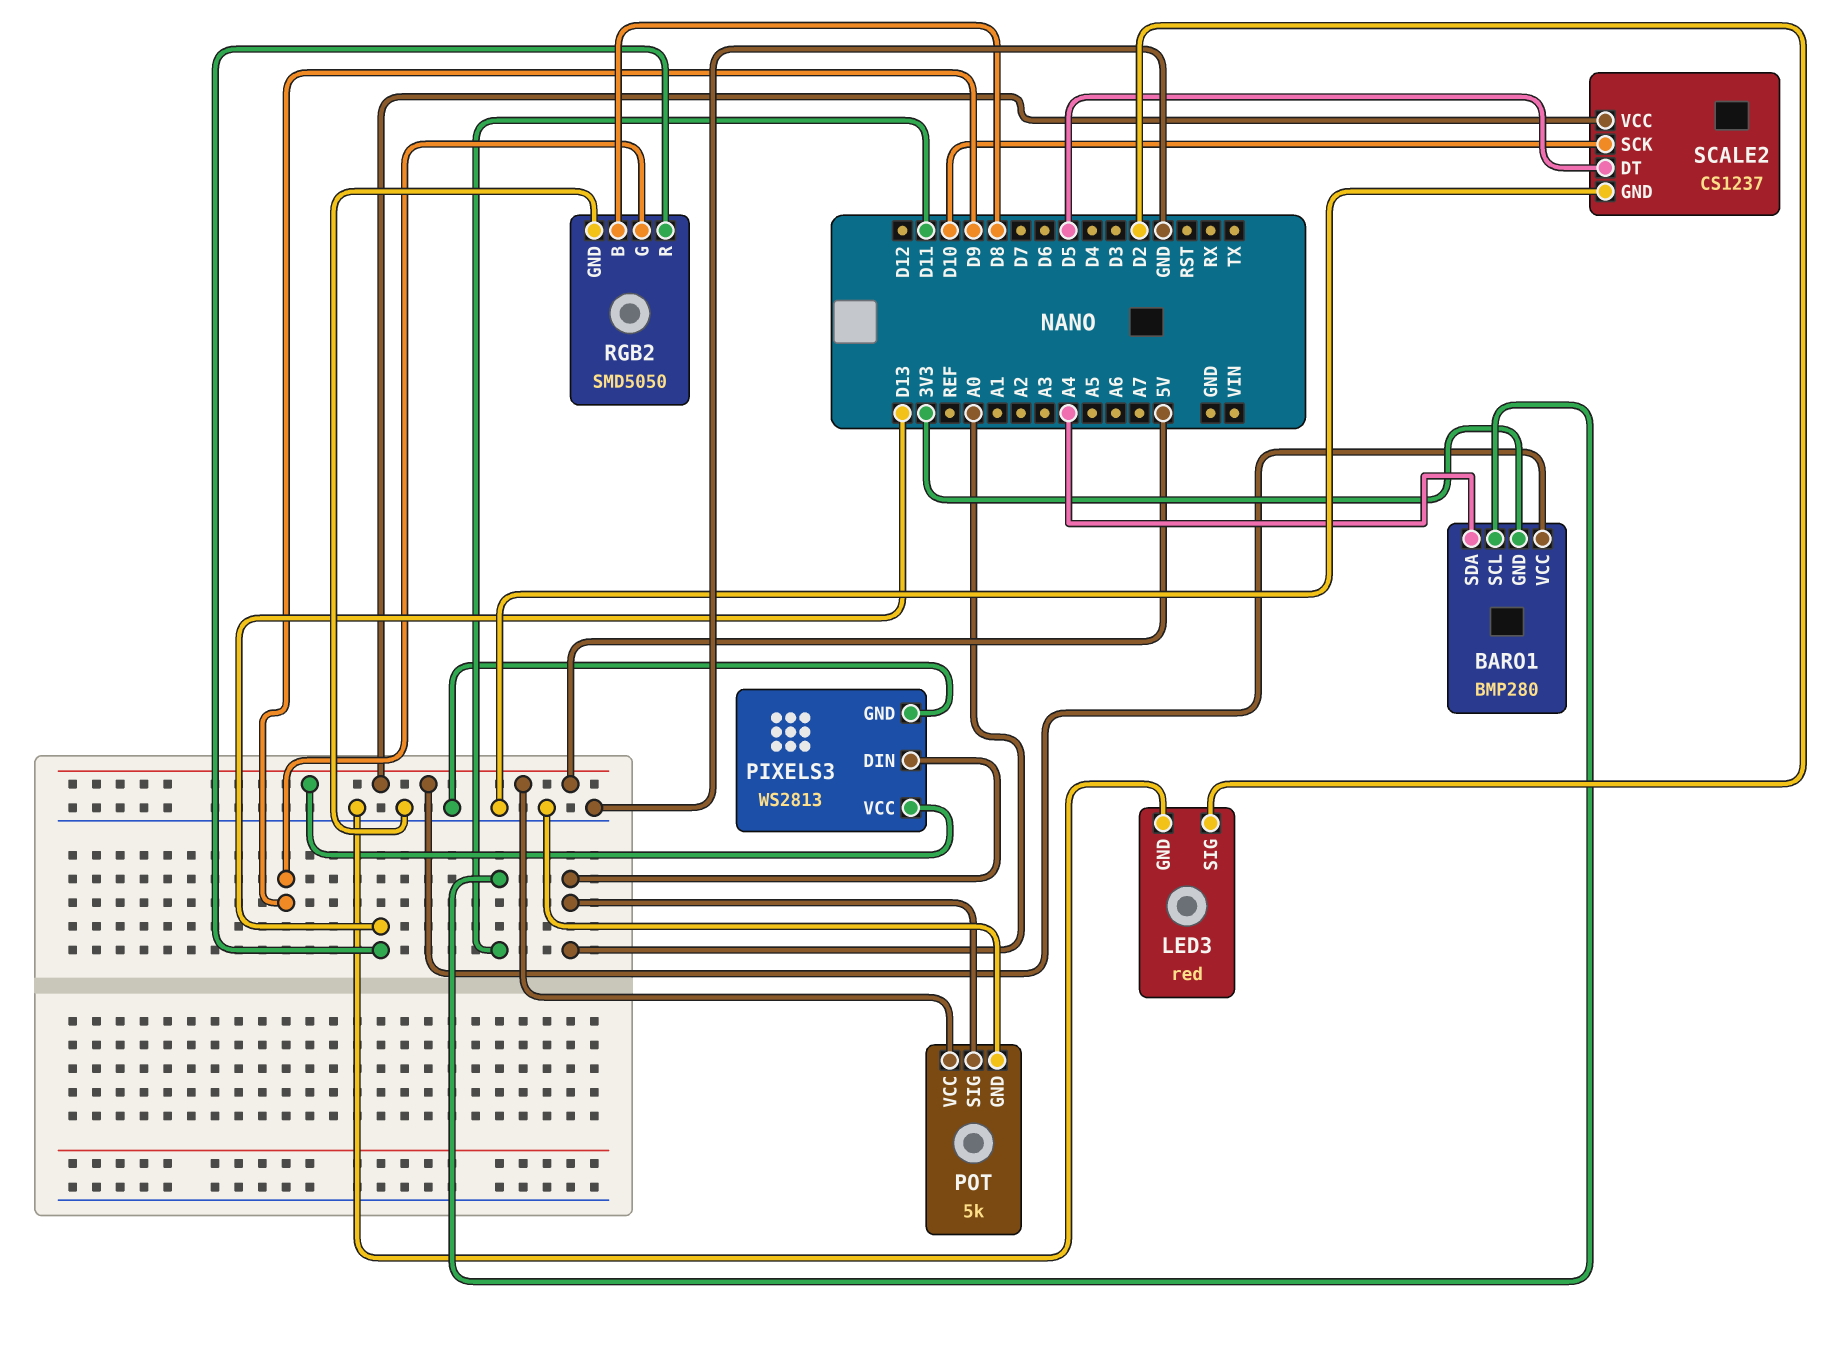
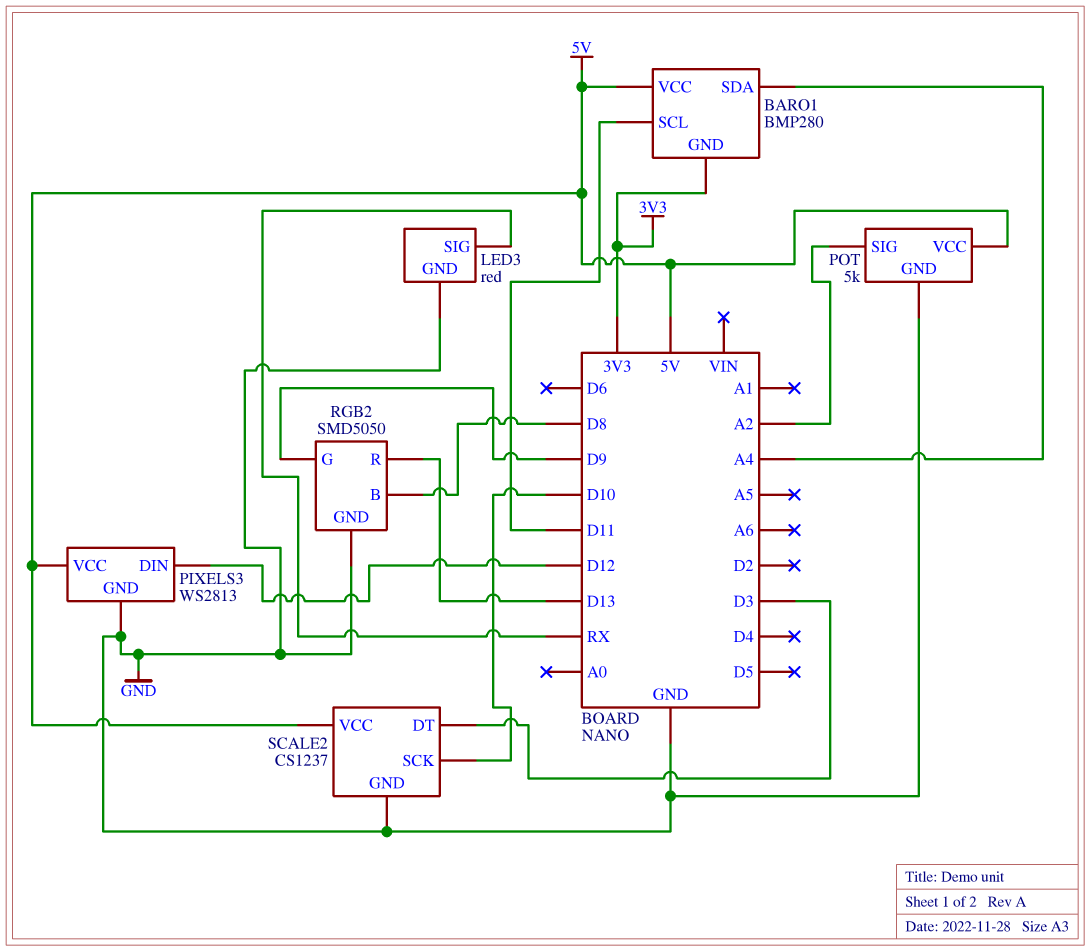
LED3 pin SIG: D2 -> RX
PIXELS3 pin DIN: A0 -> D12
POT pin SIG: A0 -> A2
SCALE2 pin DT: D5 -> D3

